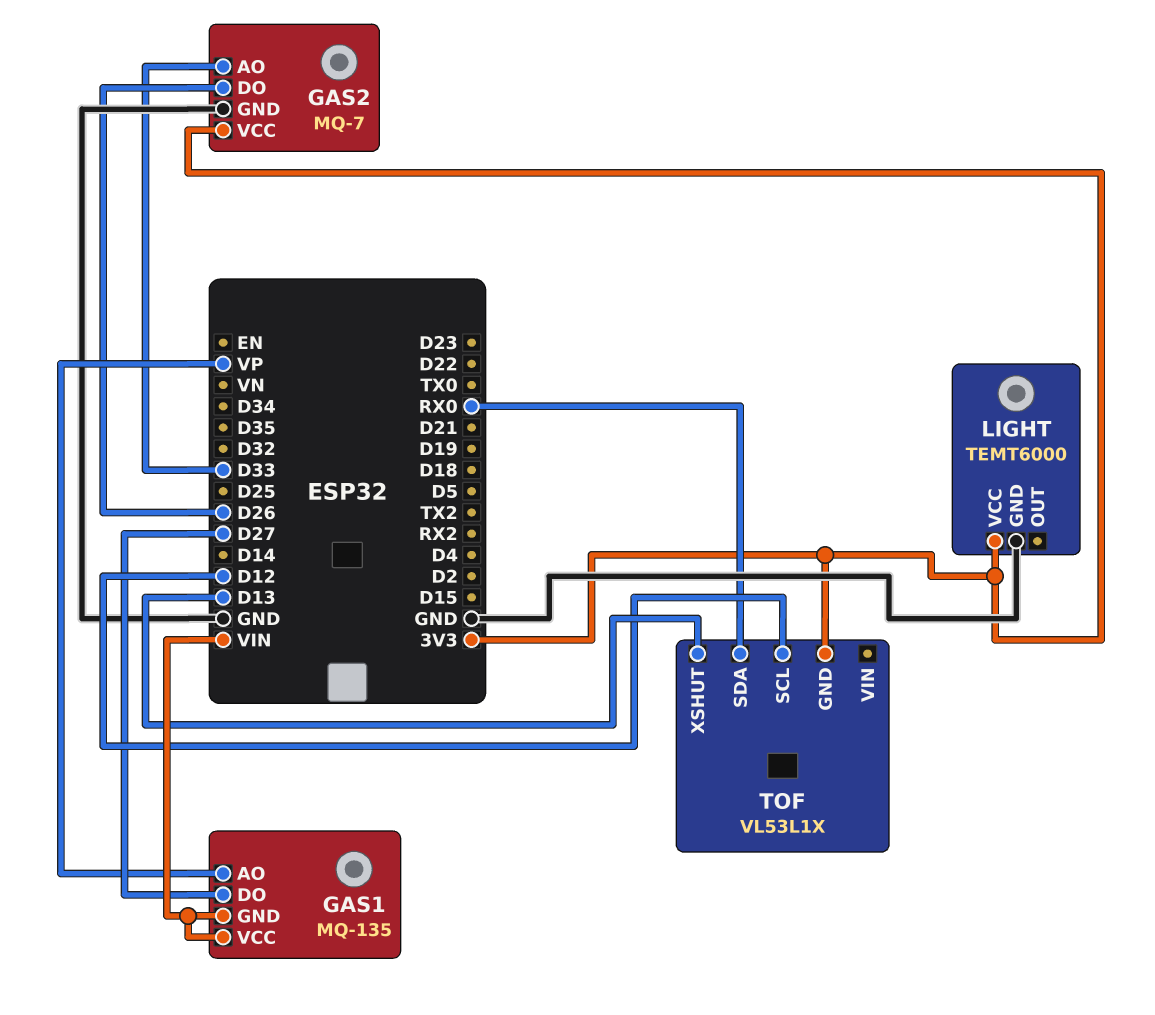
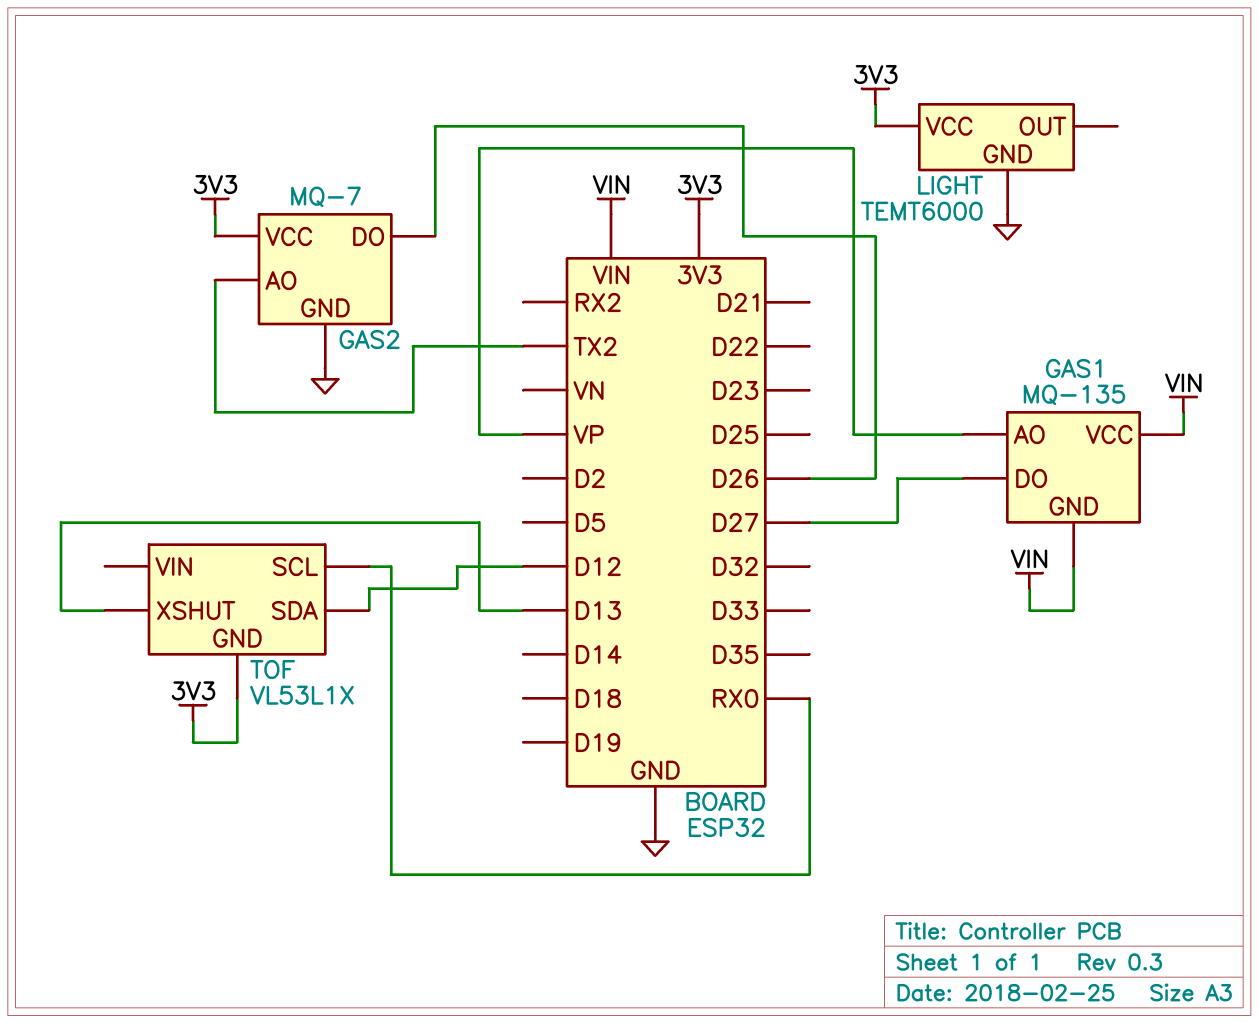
GAS2 pin AO: D33 -> TX2
TOF pin SCL: D12 -> RX0
TOF pin SDA: RX0 -> D12

